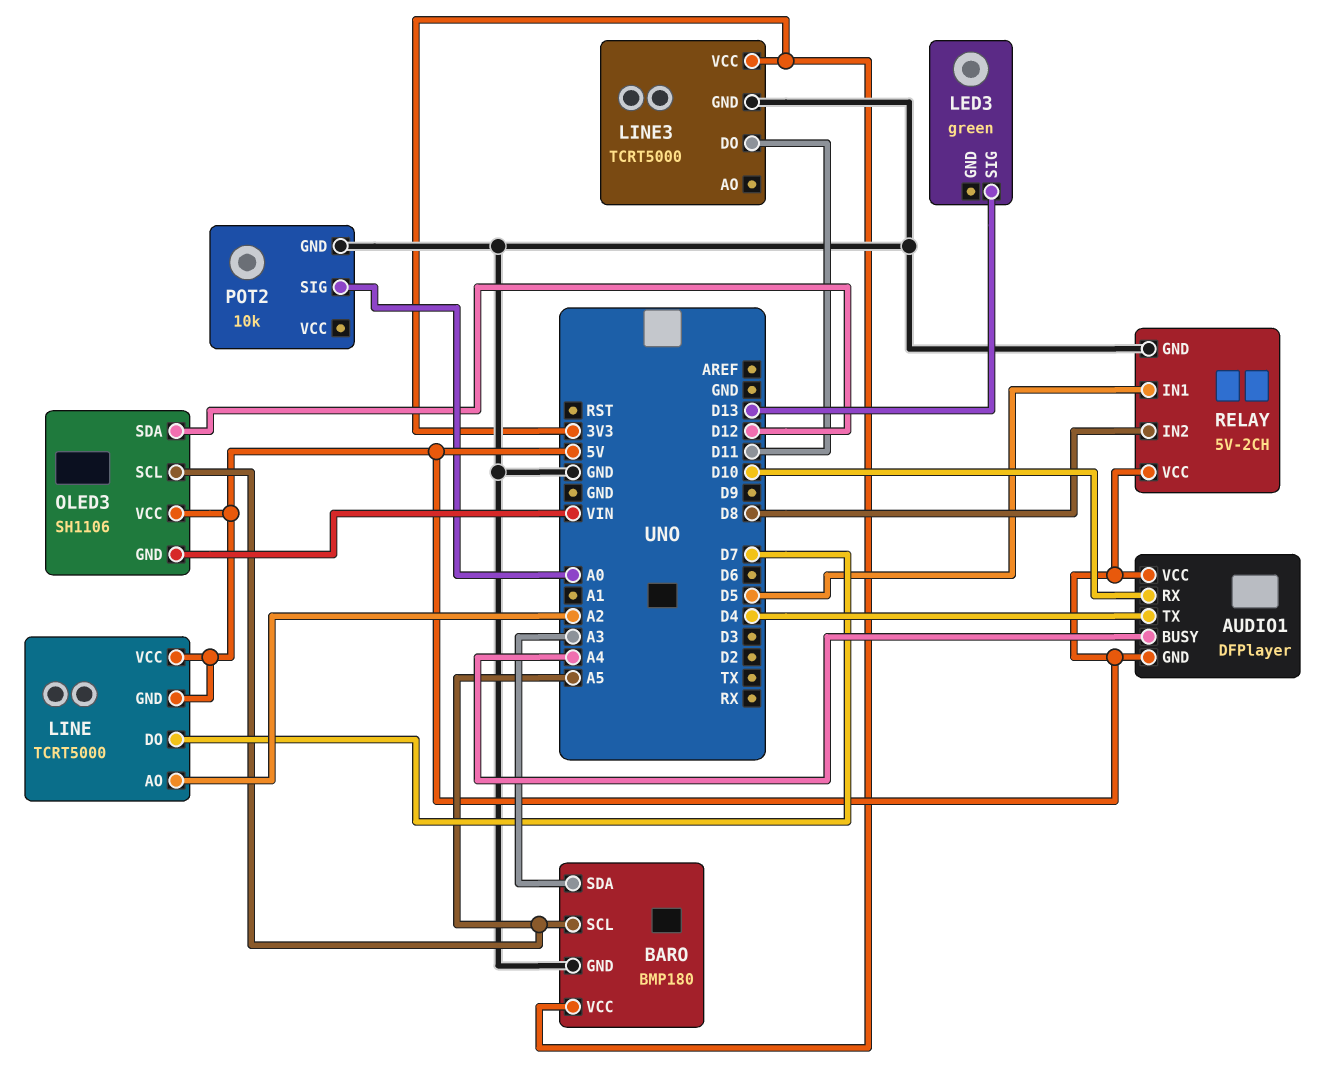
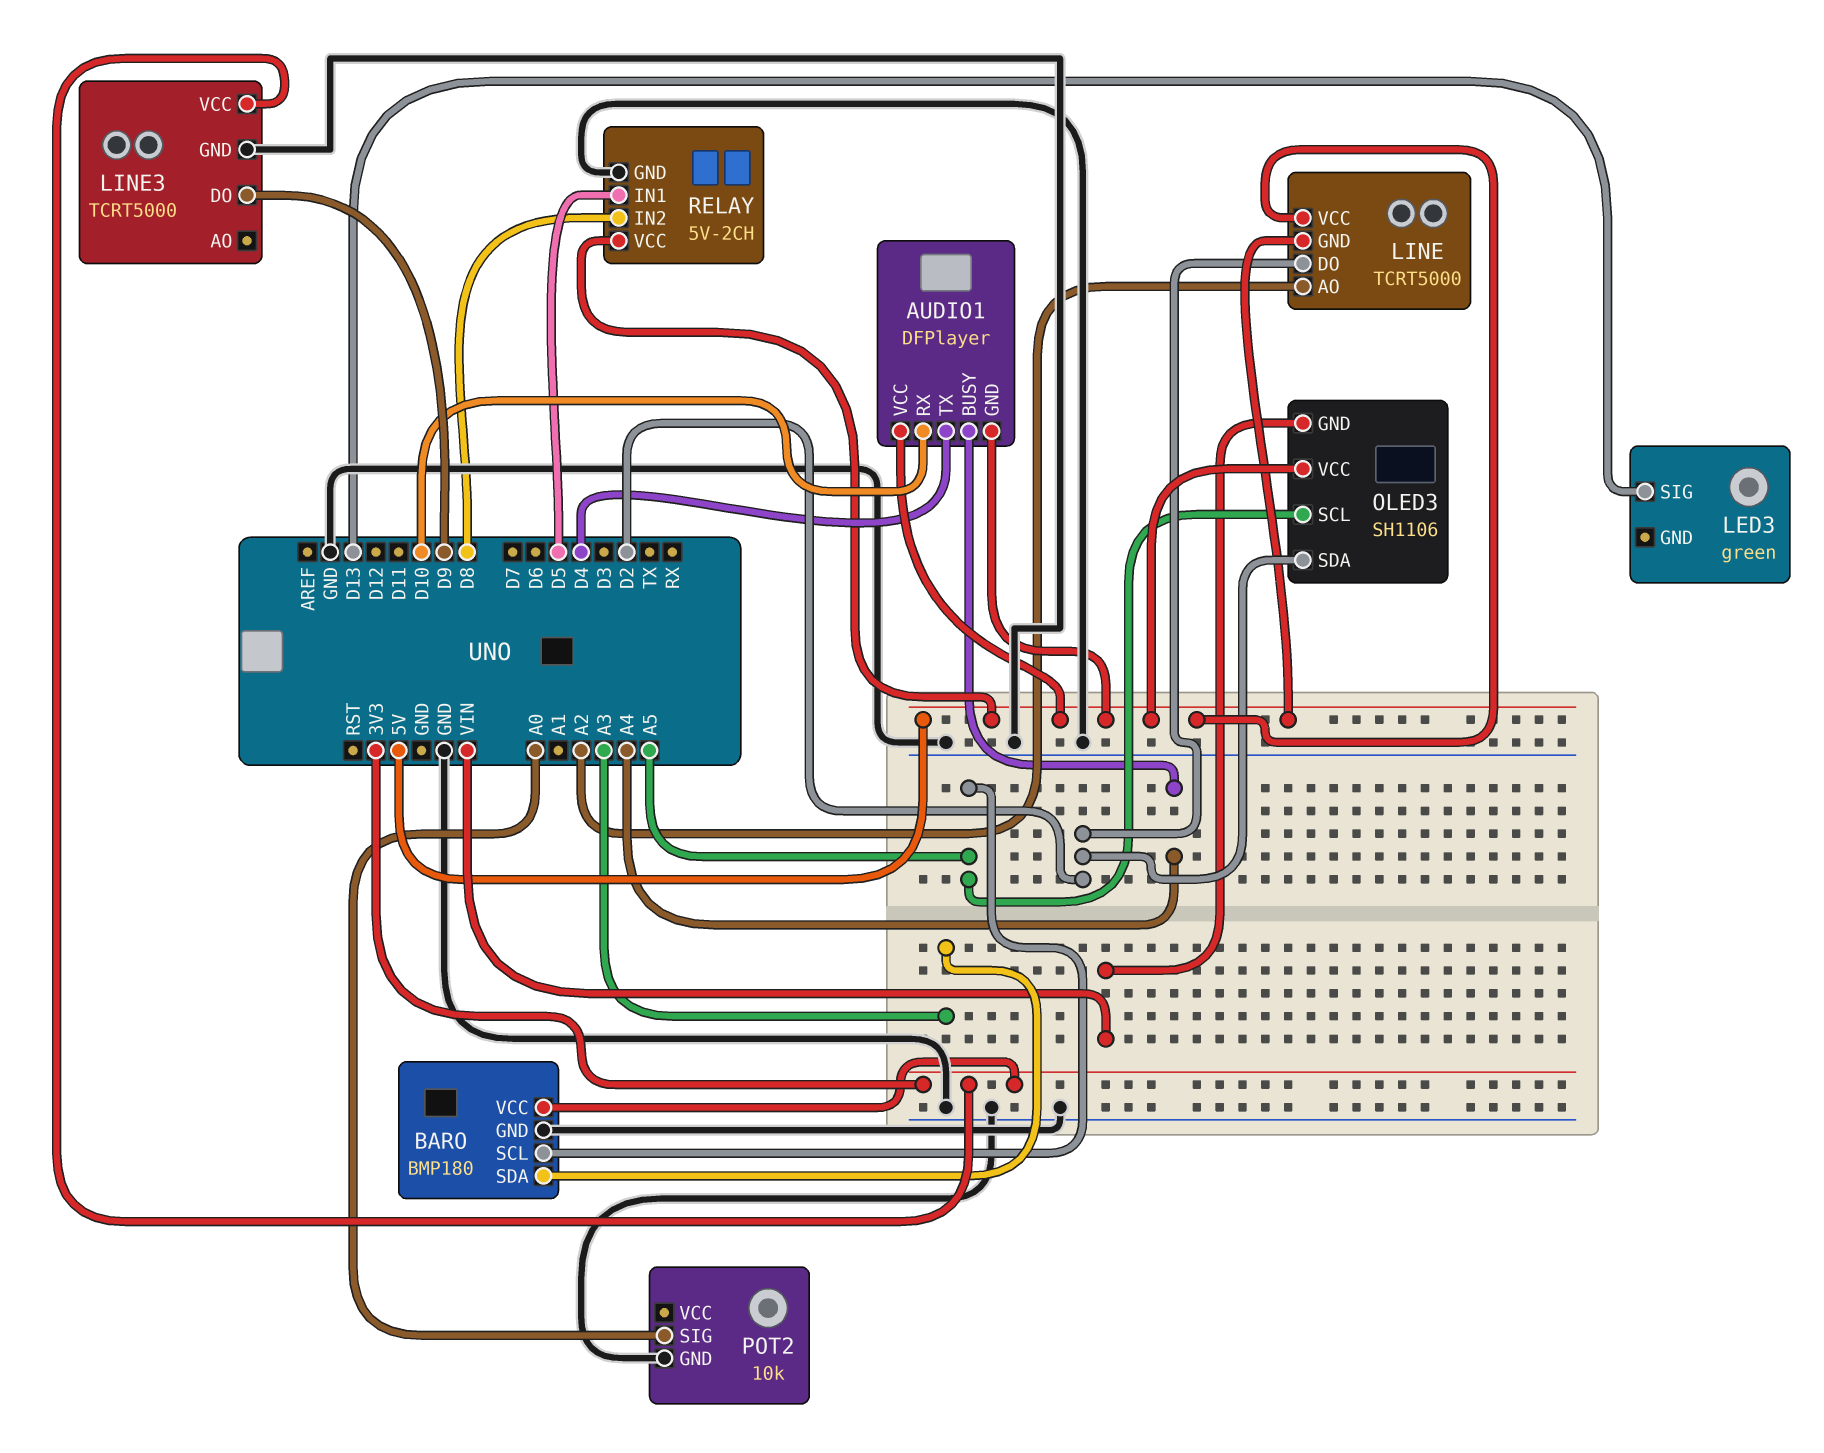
LINE pin DO: D7 -> D2
LINE3 pin DO: D11 -> D9
OLED3 pin SDA: D12 -> D2

